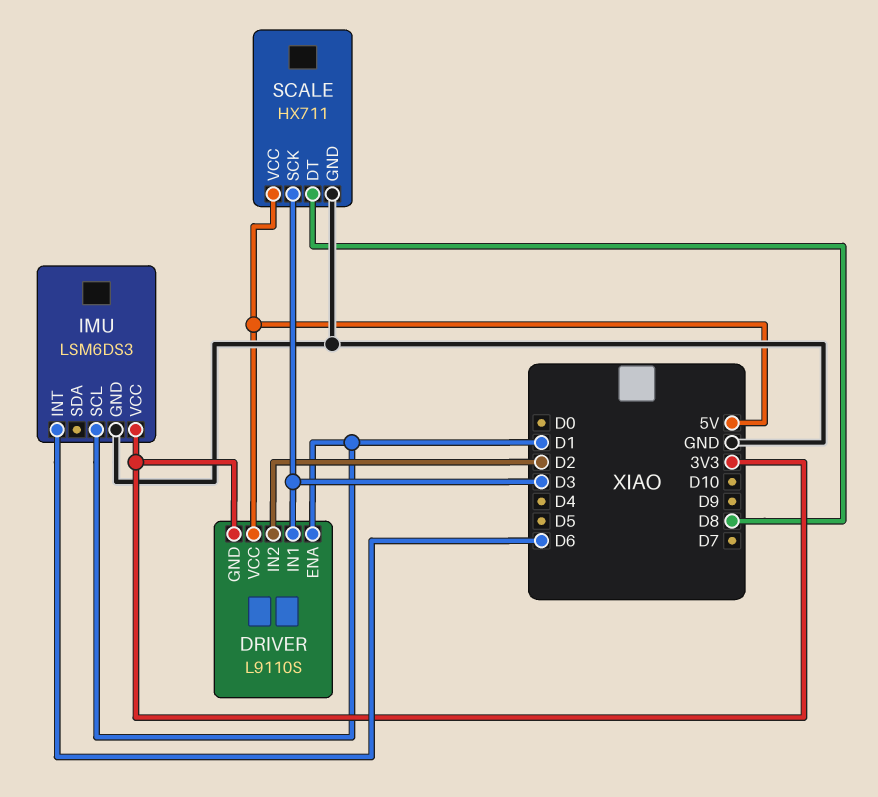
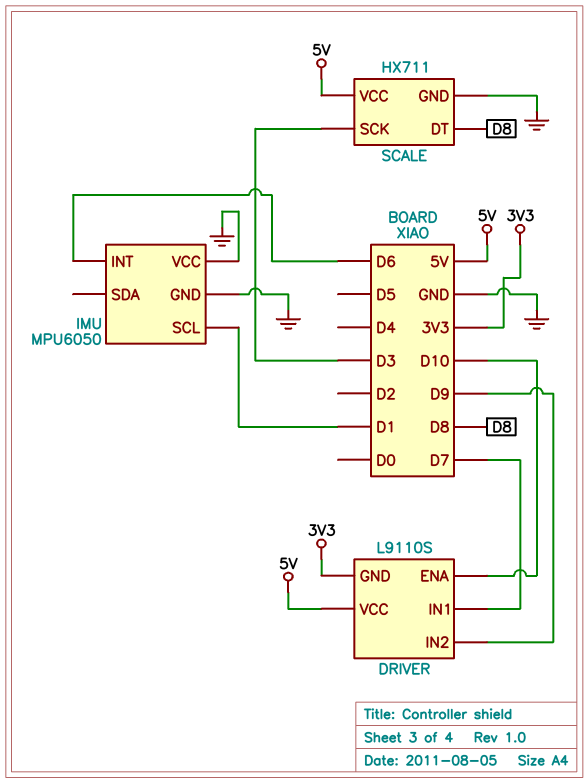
DRIVER pin ENA: D1 -> D10
DRIVER pin IN1: D3 -> D7
DRIVER pin IN2: D2 -> D9
IMU: LSM6DS3 -> MPU6050
IMU pin VCC: 3V3 -> GND

